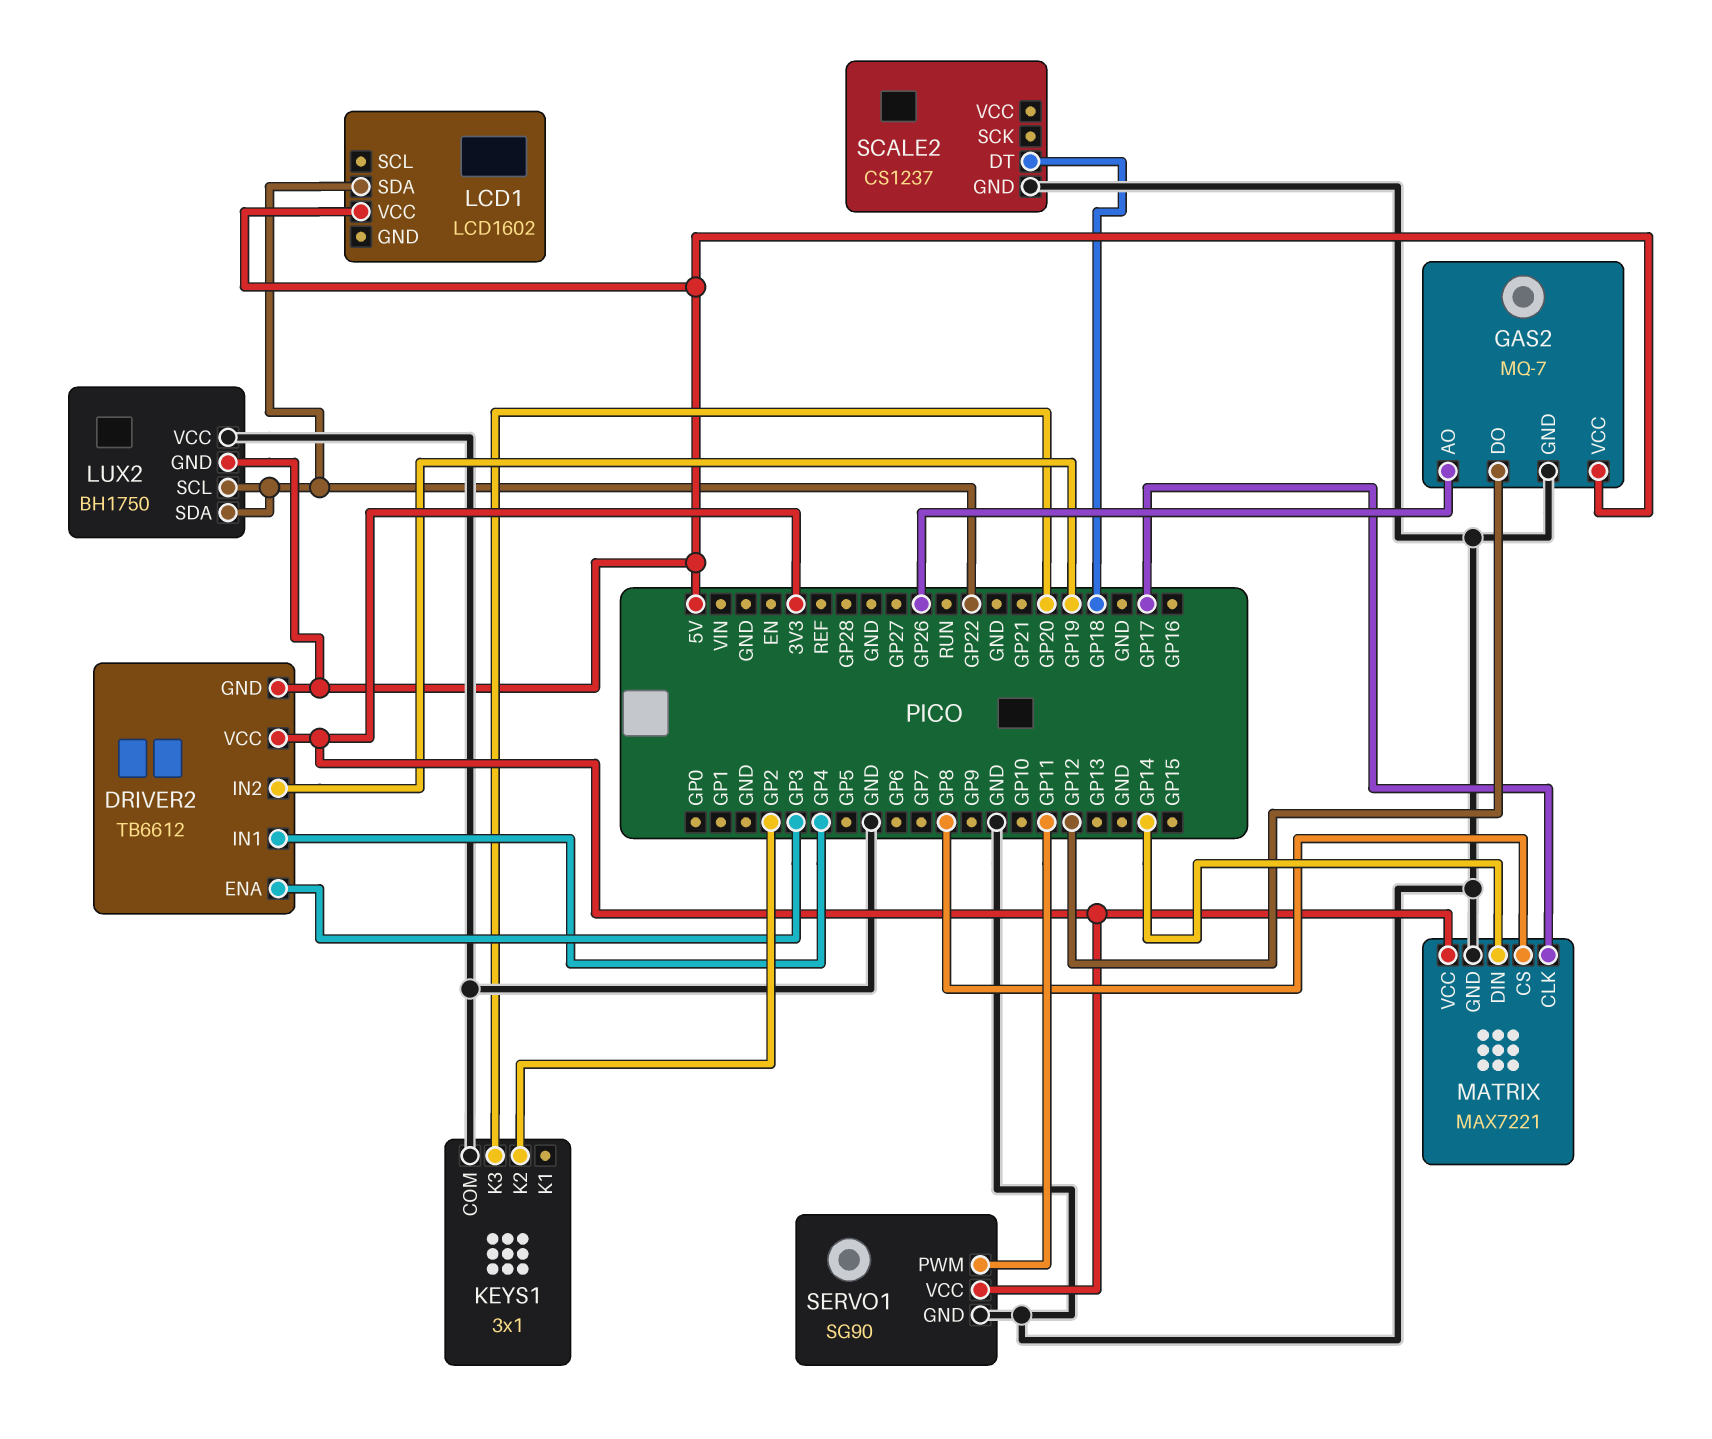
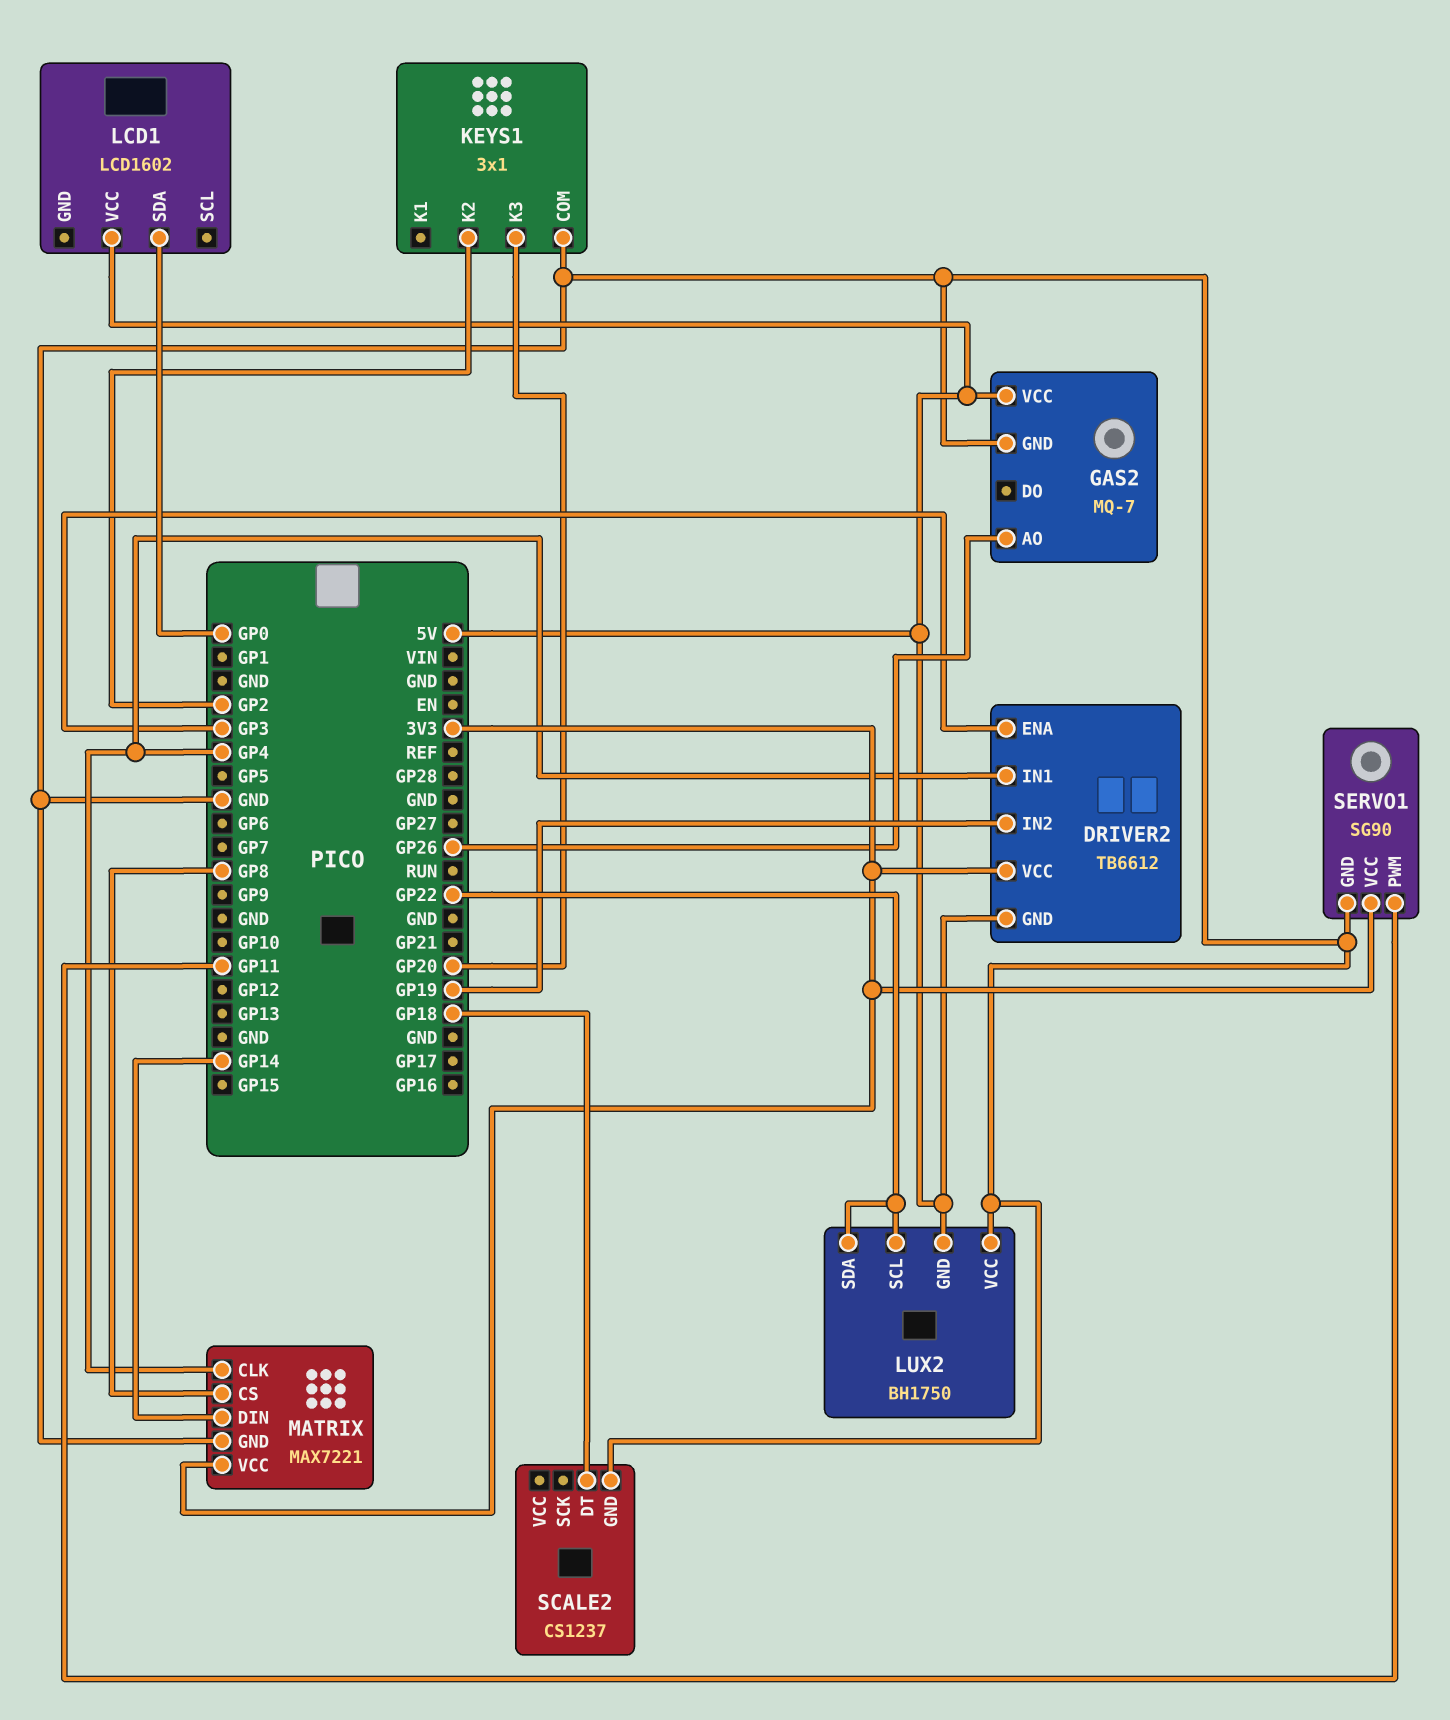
GAS2 pin DO: GP12 -> none
LCD1 pin SDA: GP22 -> GP0
MATRIX pin CLK: GP17 -> GP4

